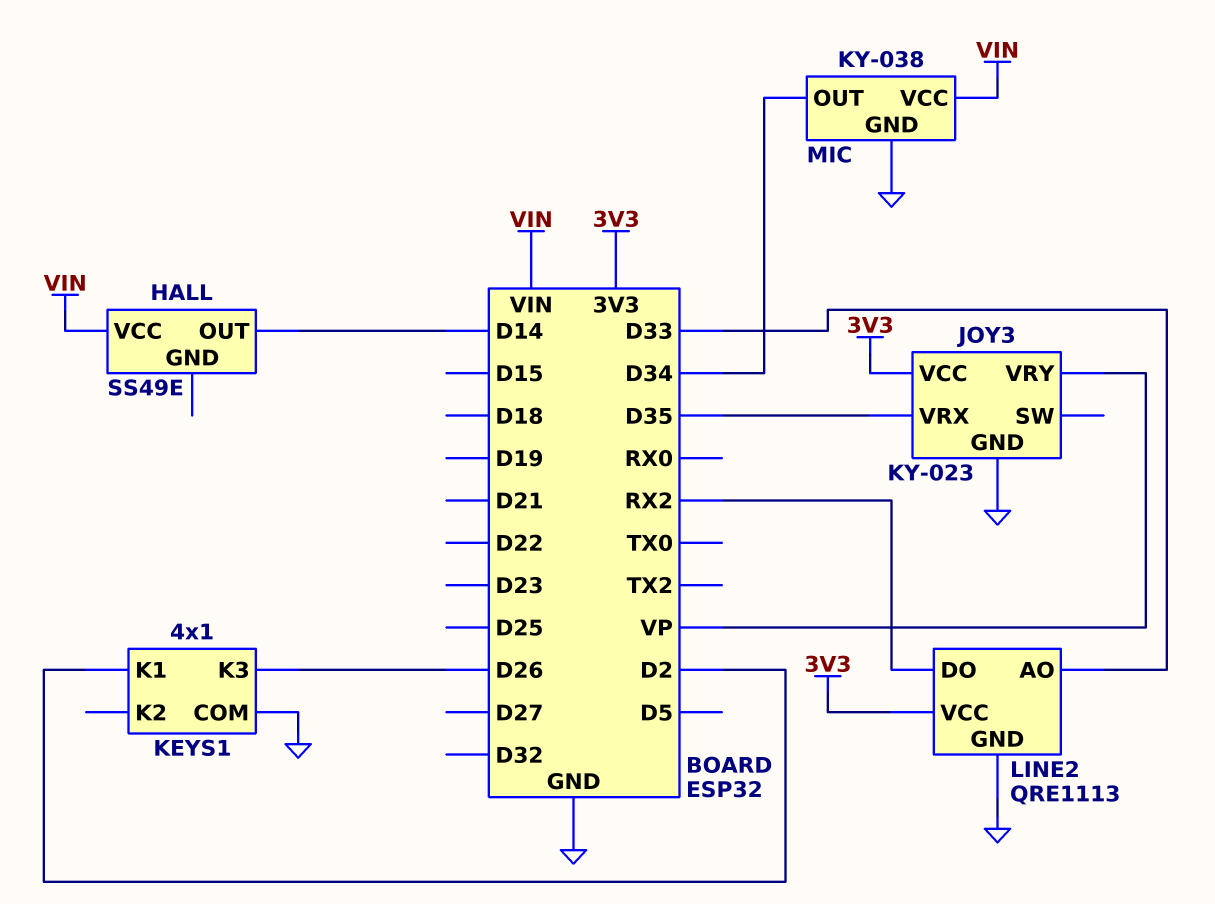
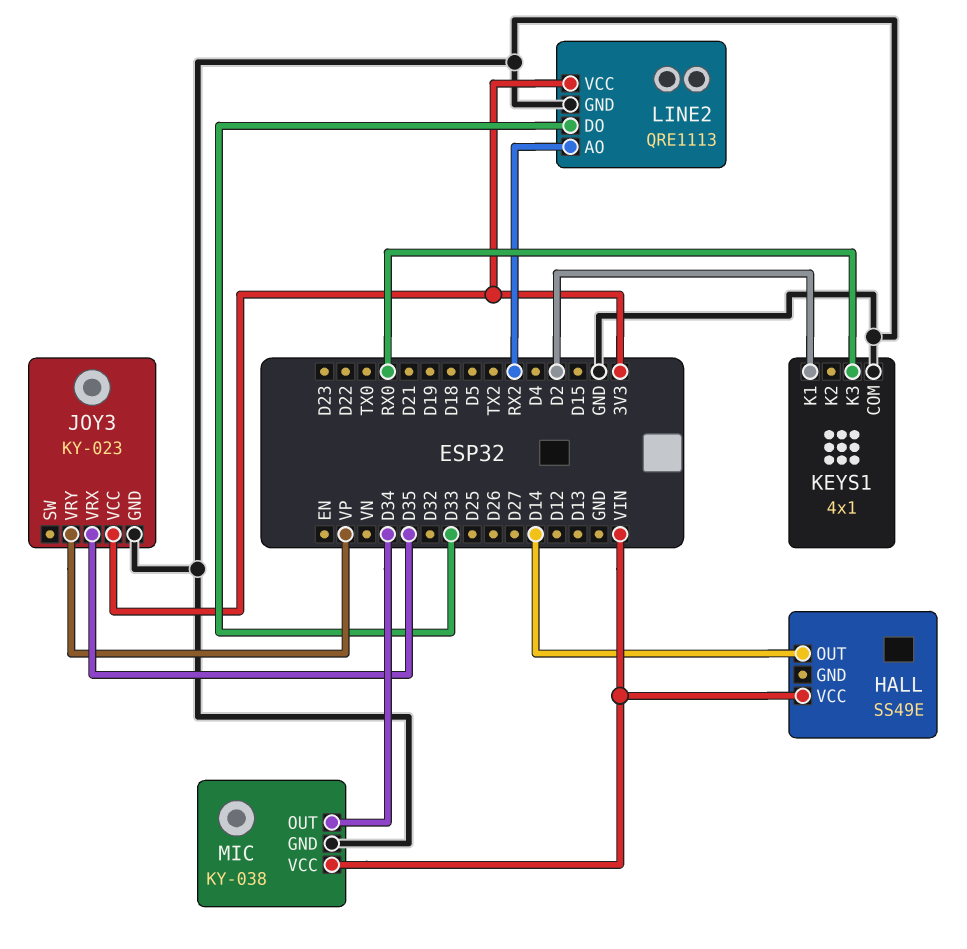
KEYS1 pin K3: D26 -> RX0
LINE2 pin AO: D33 -> RX2
LINE2 pin DO: RX2 -> D33

